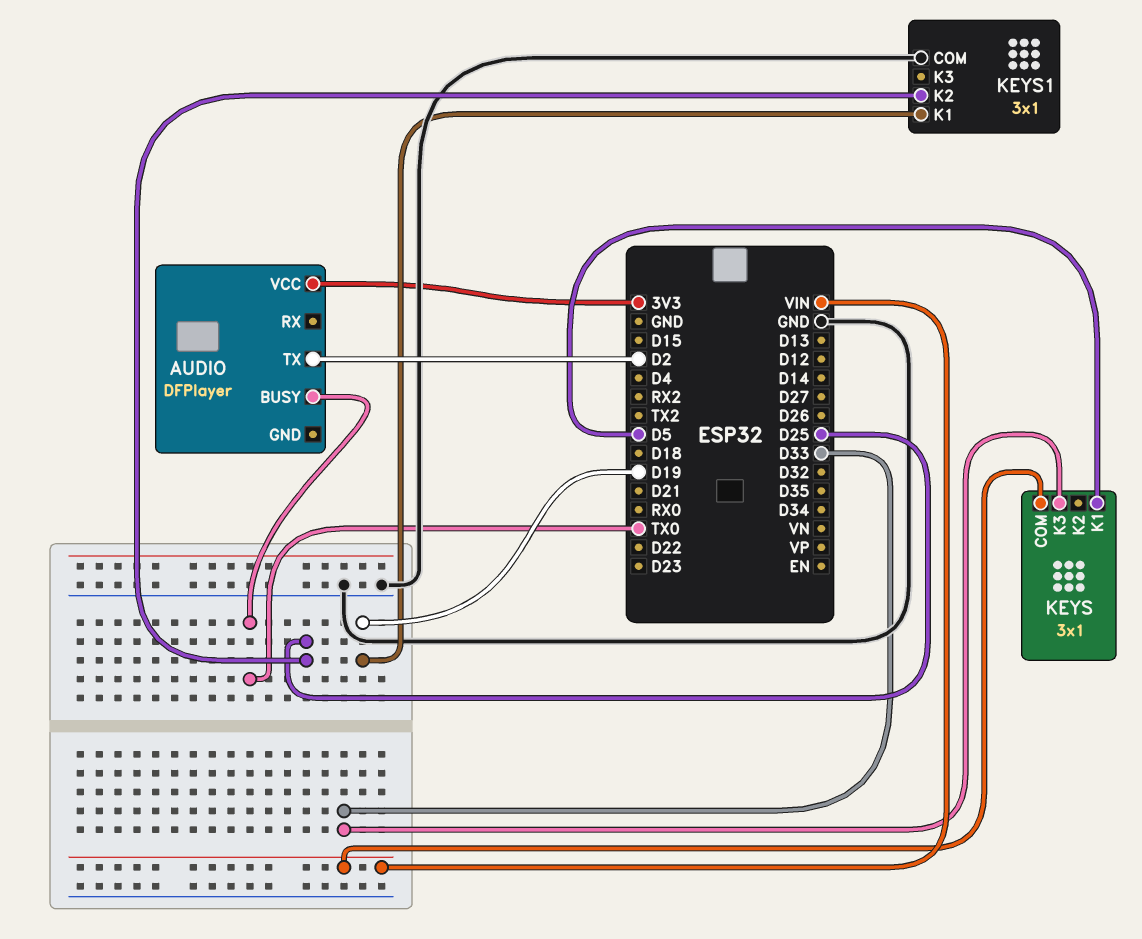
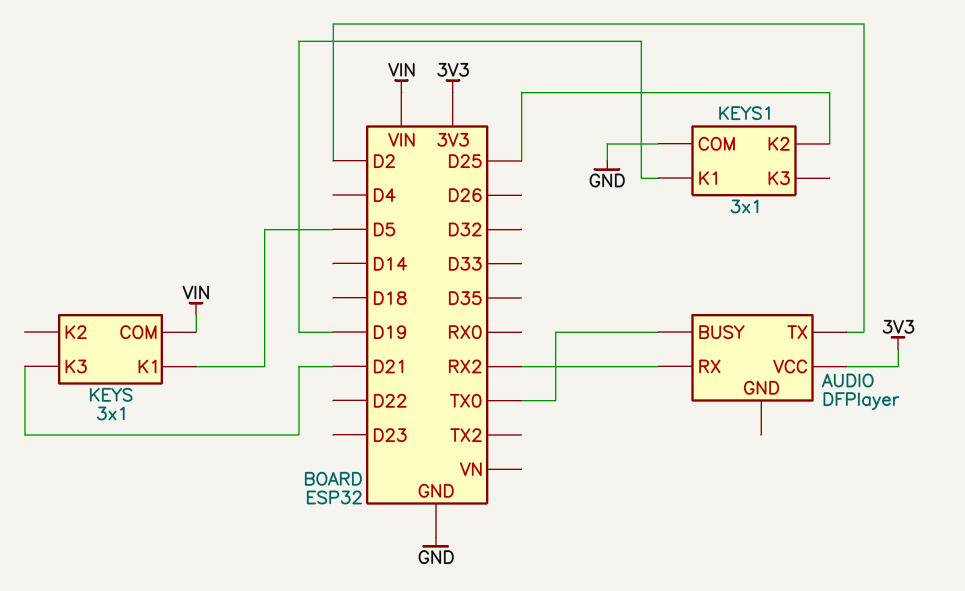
AUDIO pin RX: none -> RX2
KEYS pin K3: D33 -> D21

